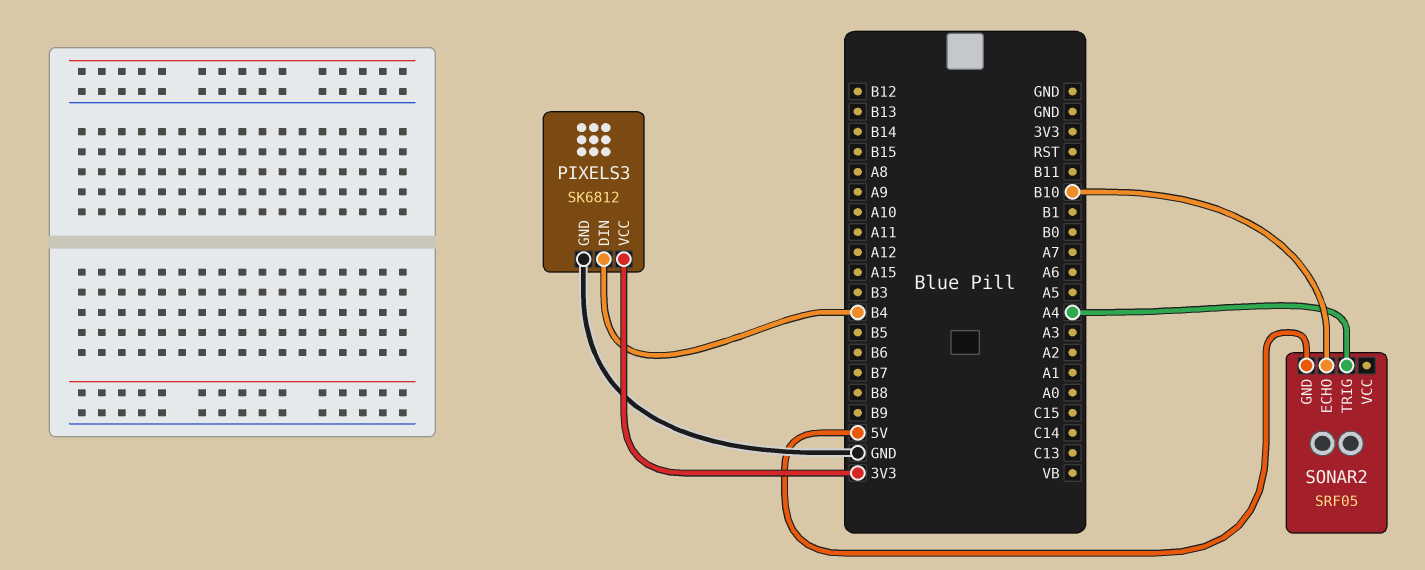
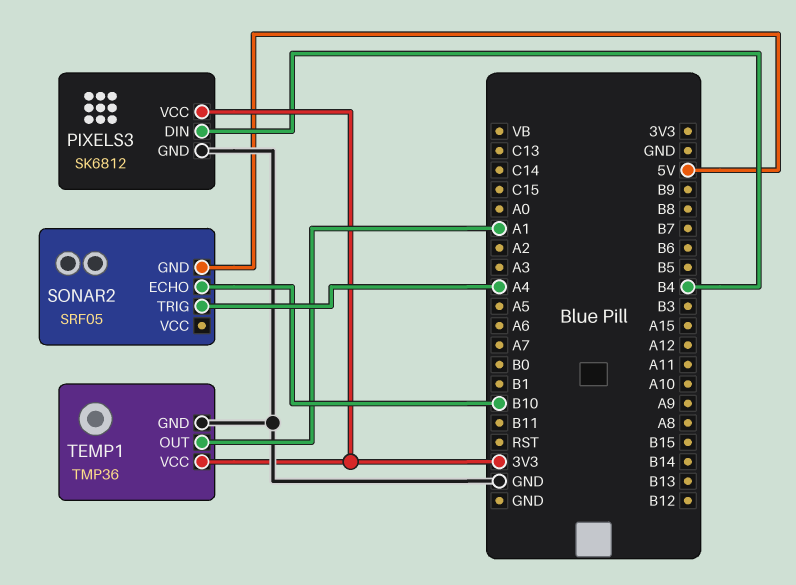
TEMP1: none -> TMP36
TEMP1 pin GND: none -> GND
TEMP1 pin OUT: none -> A1
TEMP1 pin VCC: none -> 3V3

